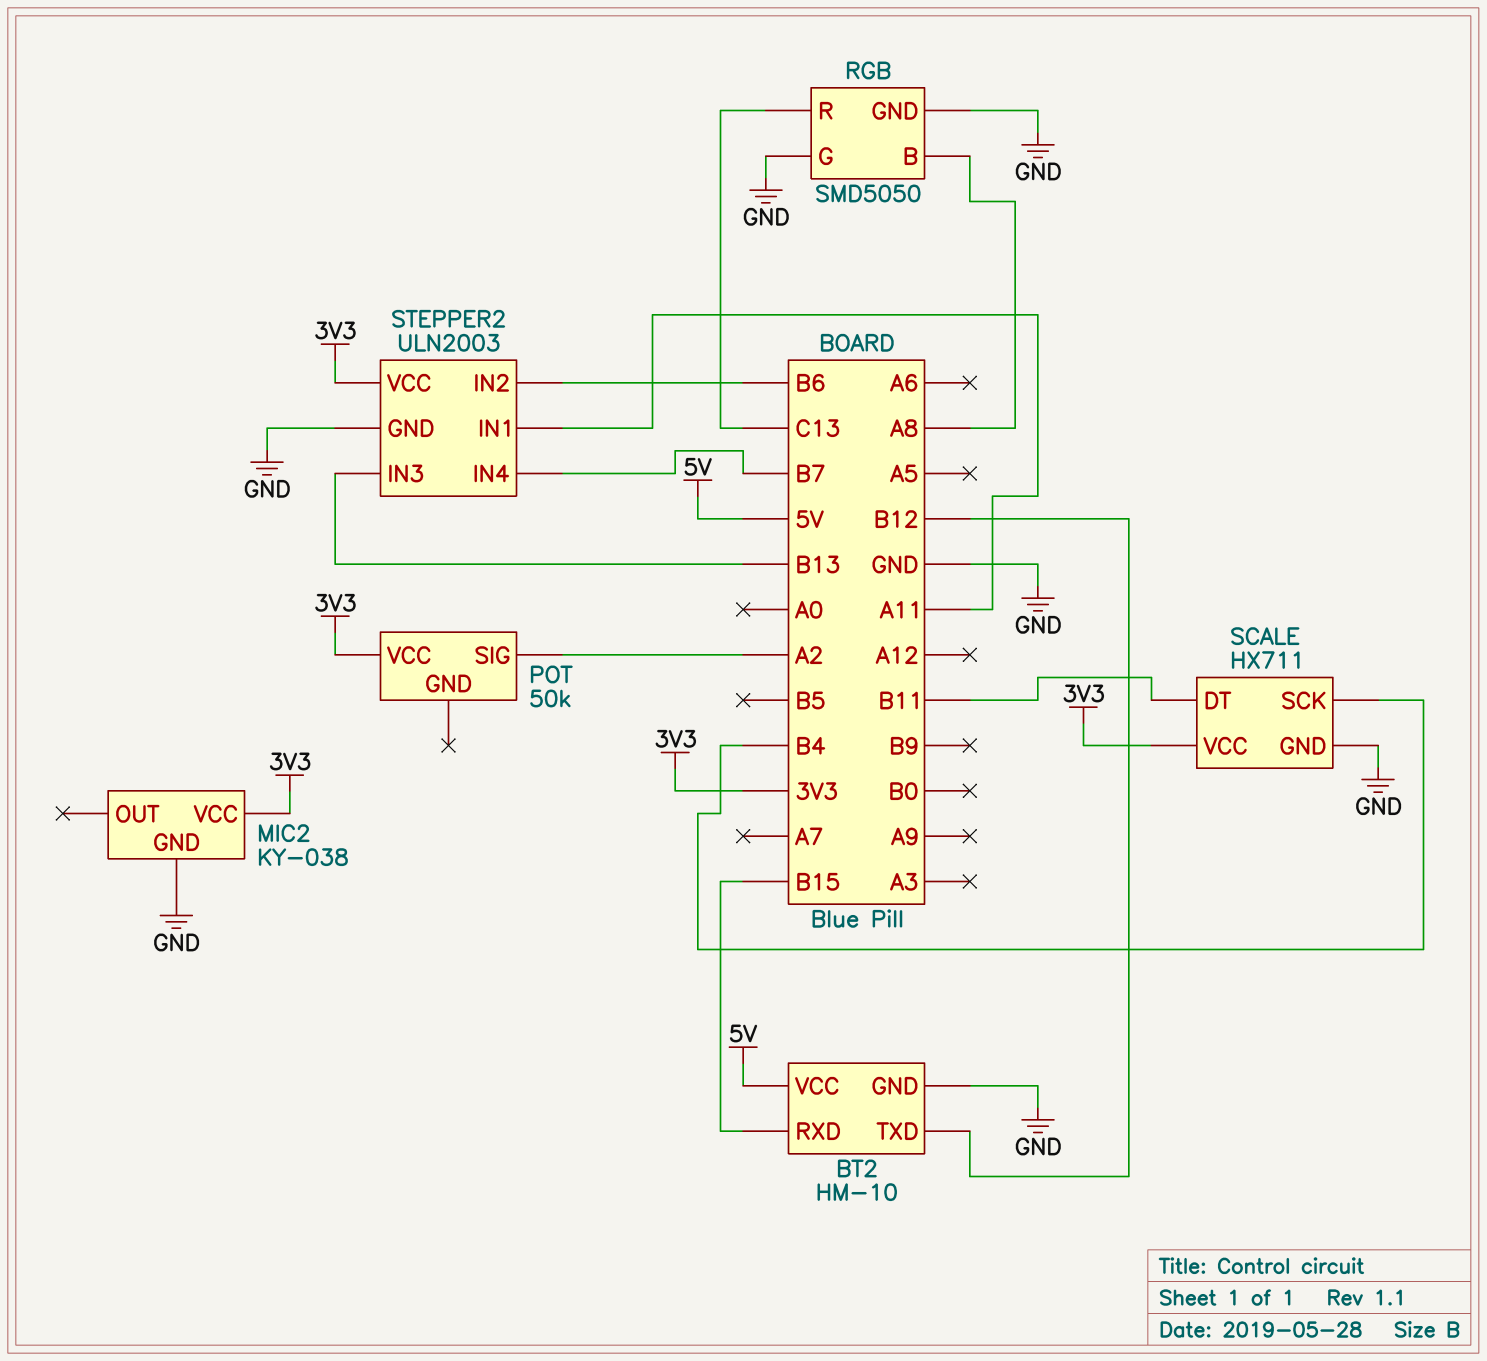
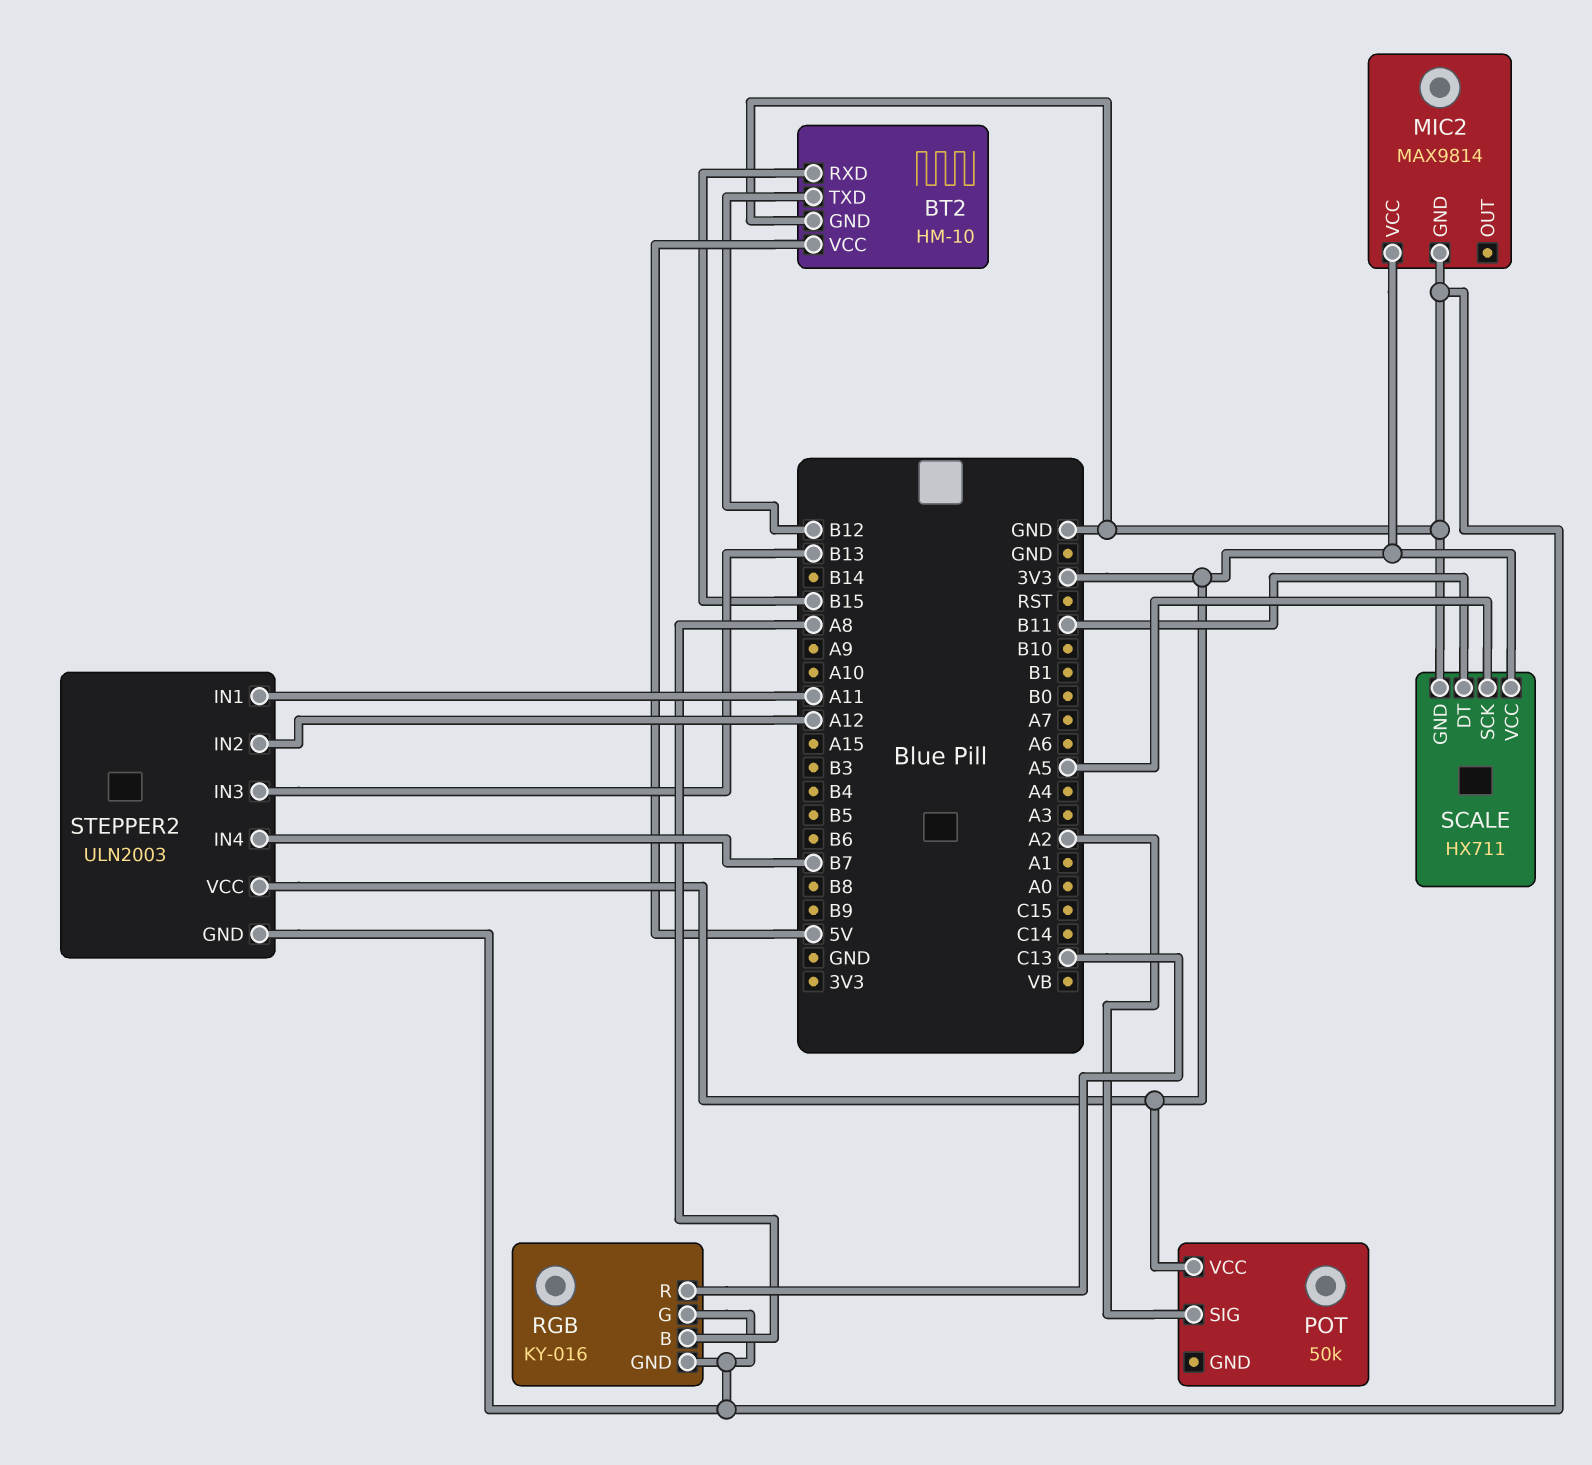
MIC2: KY-038 -> MAX9814
RGB: SMD5050 -> KY-016
SCALE pin SCK: B4 -> A5
STEPPER2 pin IN2: B6 -> A12

